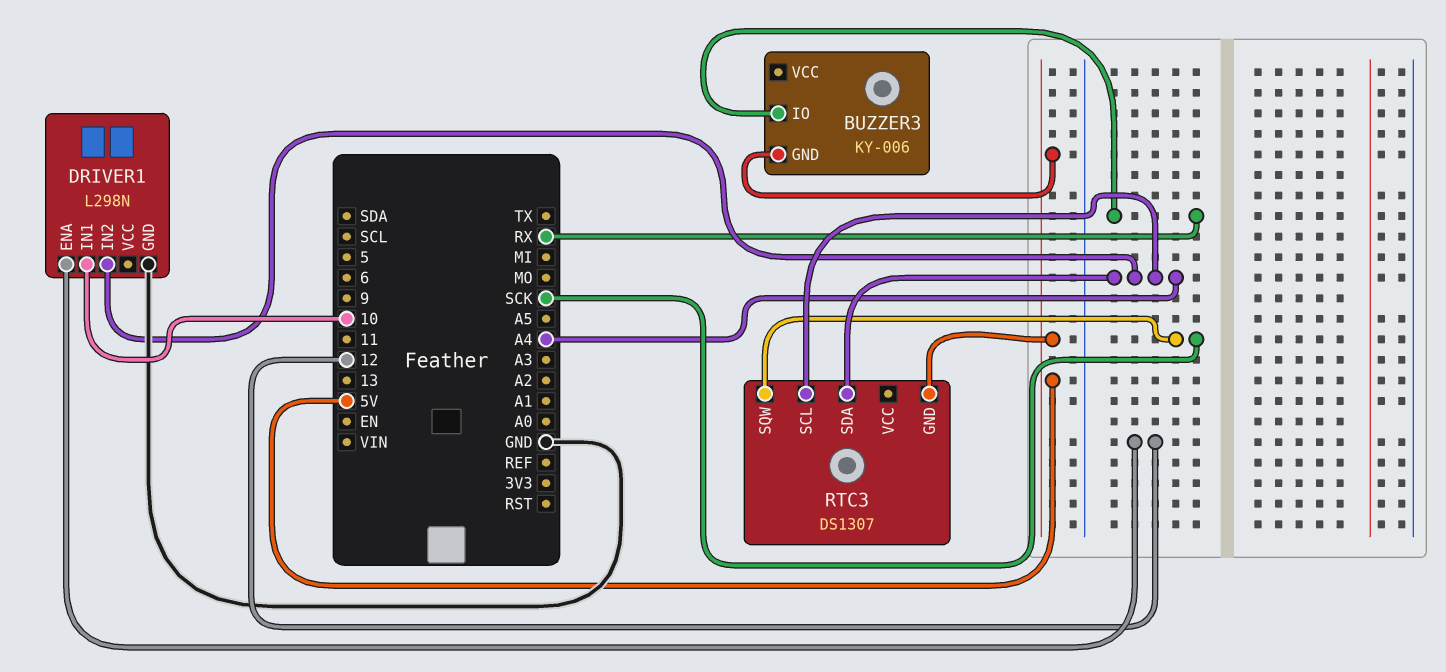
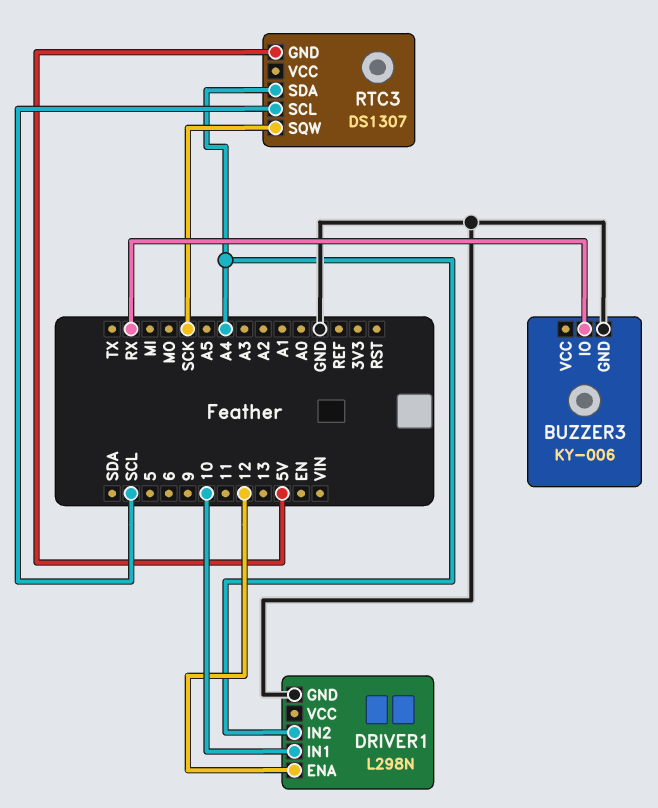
BUZZER3 pin GND: 5V -> GND
RTC3 pin SCL: A4 -> SCL

